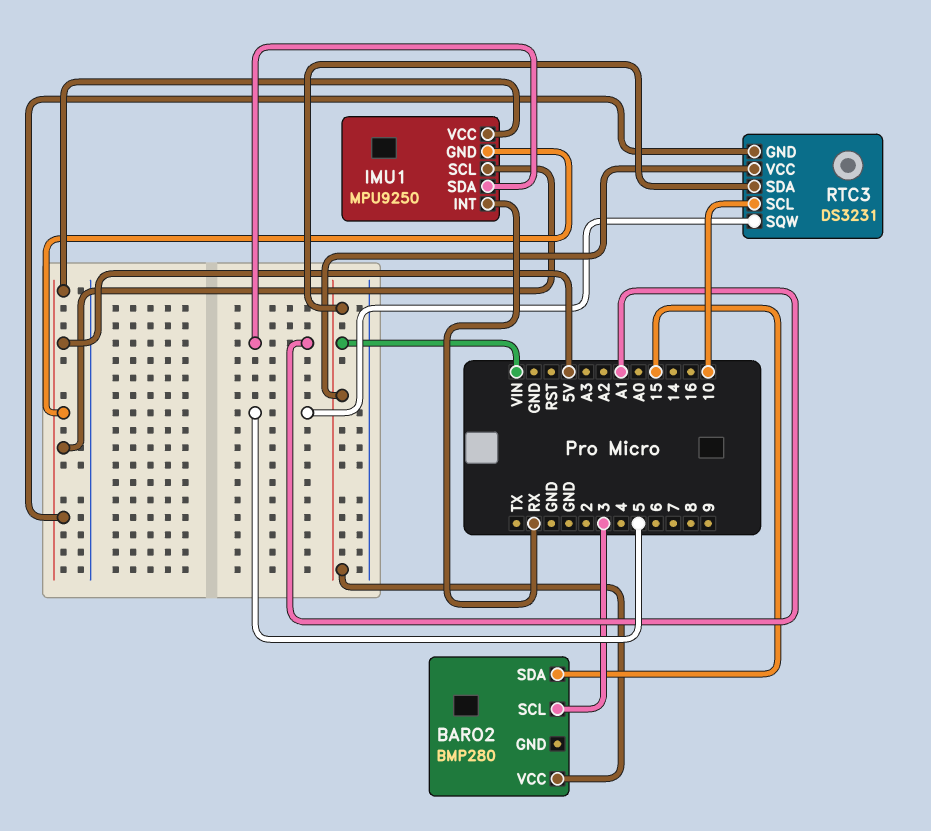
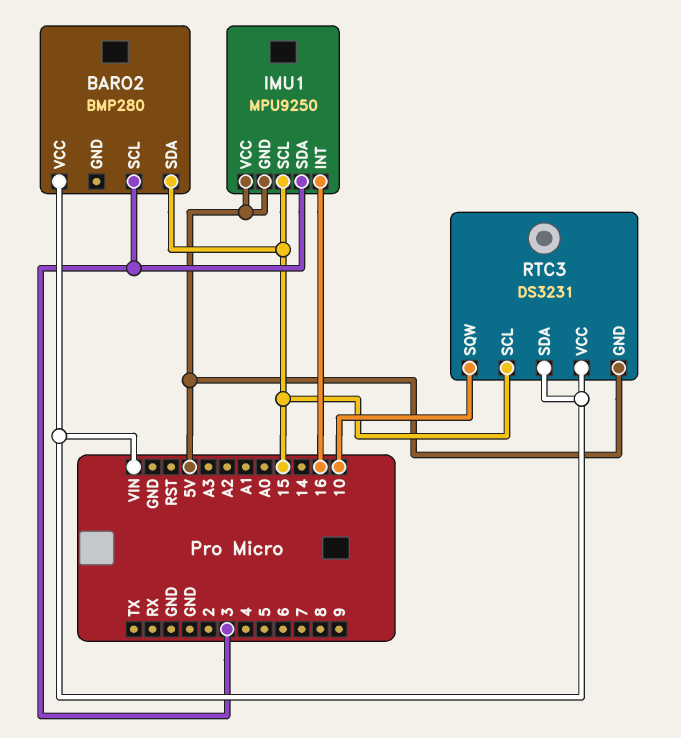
IMU1 pin INT: RX -> 16
IMU1 pin SCL: 5V -> 15
IMU1 pin SDA: A1 -> 3
RTC3 pin SCL: 10 -> 15
RTC3 pin SQW: 5 -> 10

